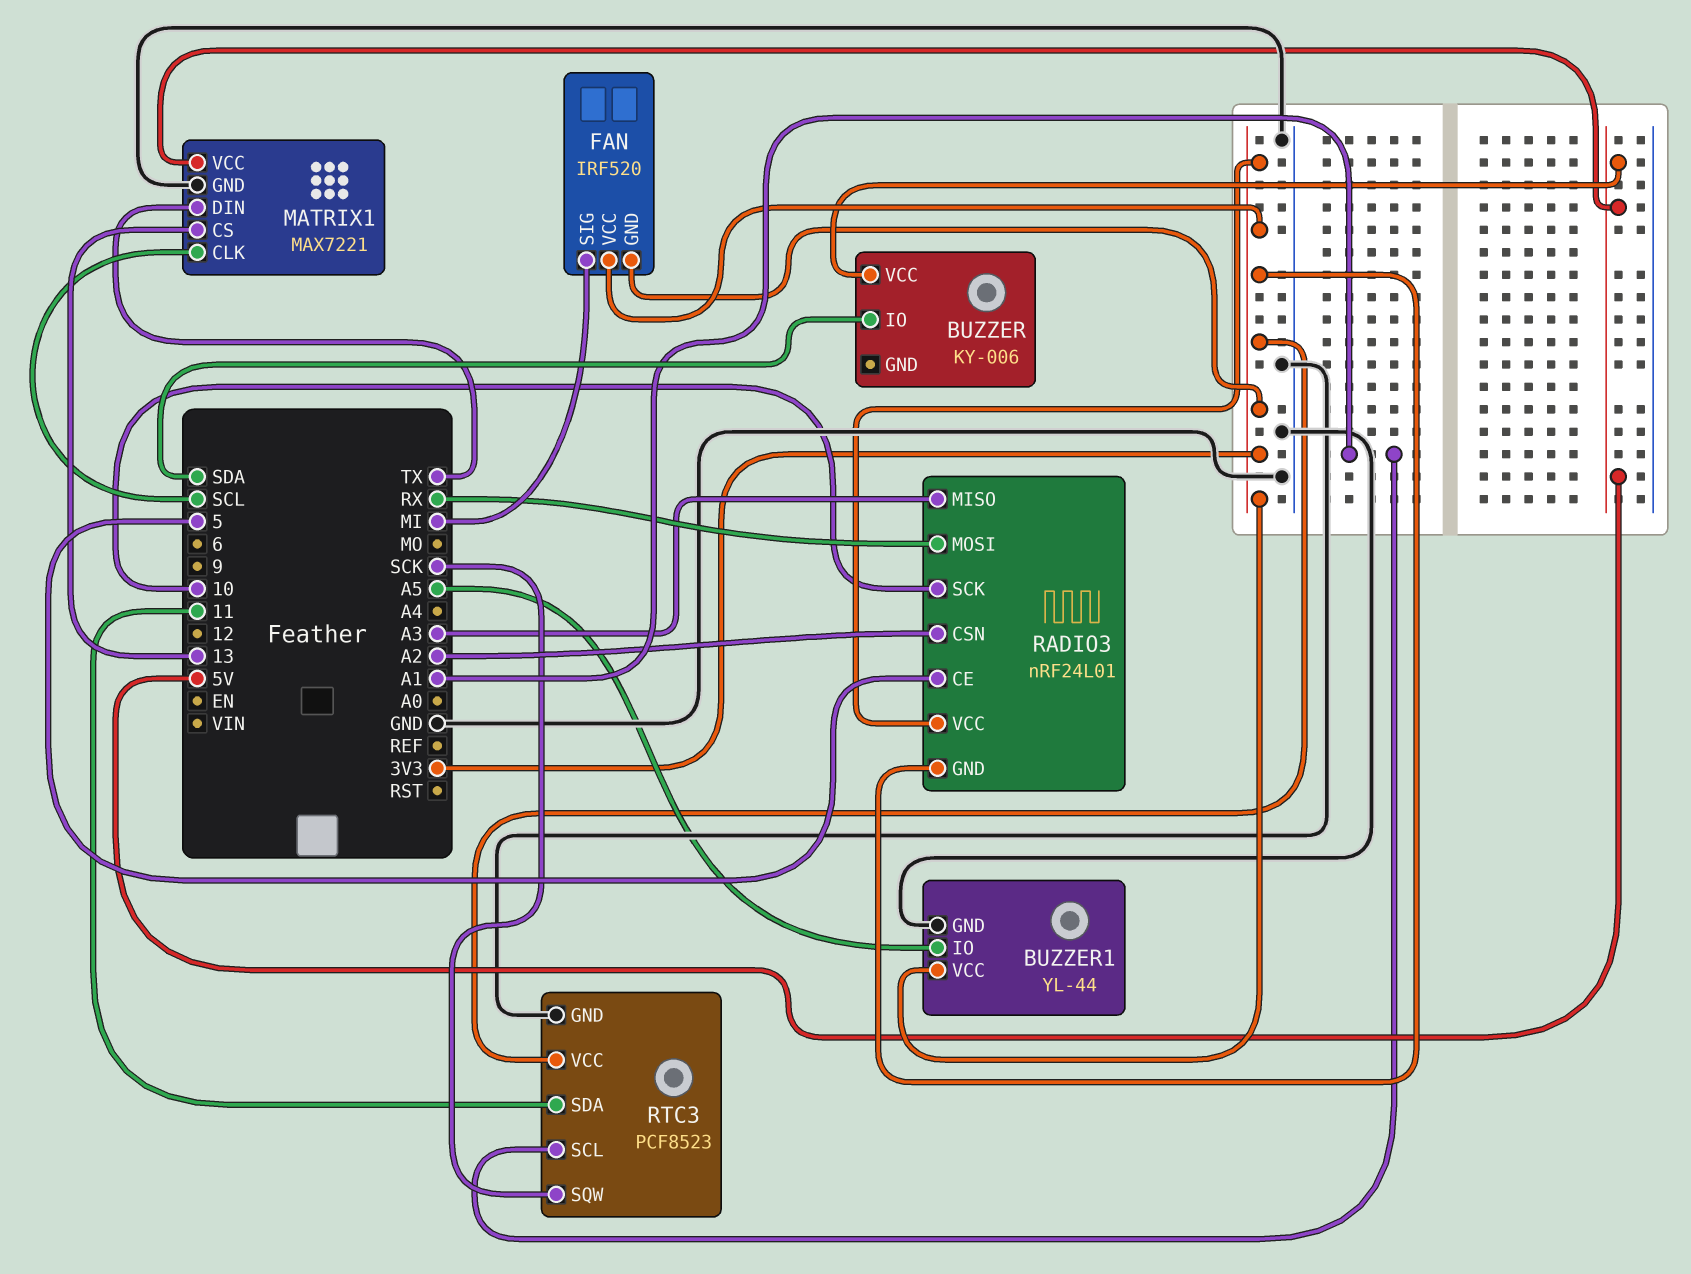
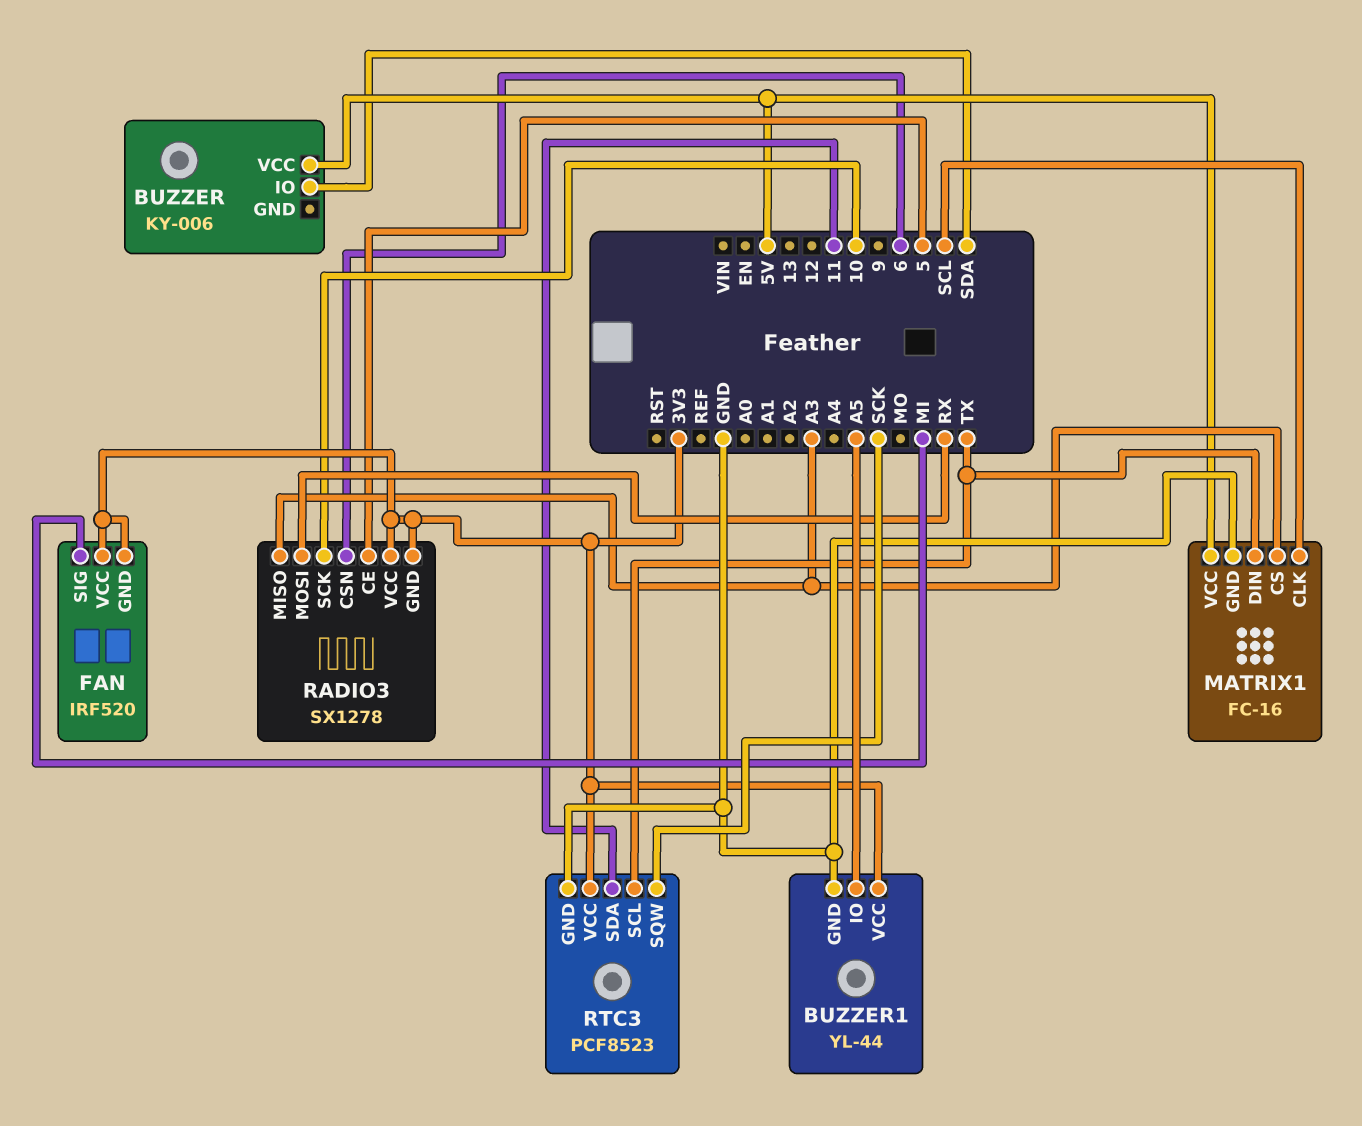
MATRIX1: MAX7221 -> FC-16
MATRIX1 pin CS: 13 -> A3
RADIO3: nRF24L01 -> SX1278
RADIO3 pin CSN: A2 -> 6
RTC3 pin SCL: A1 -> TX

